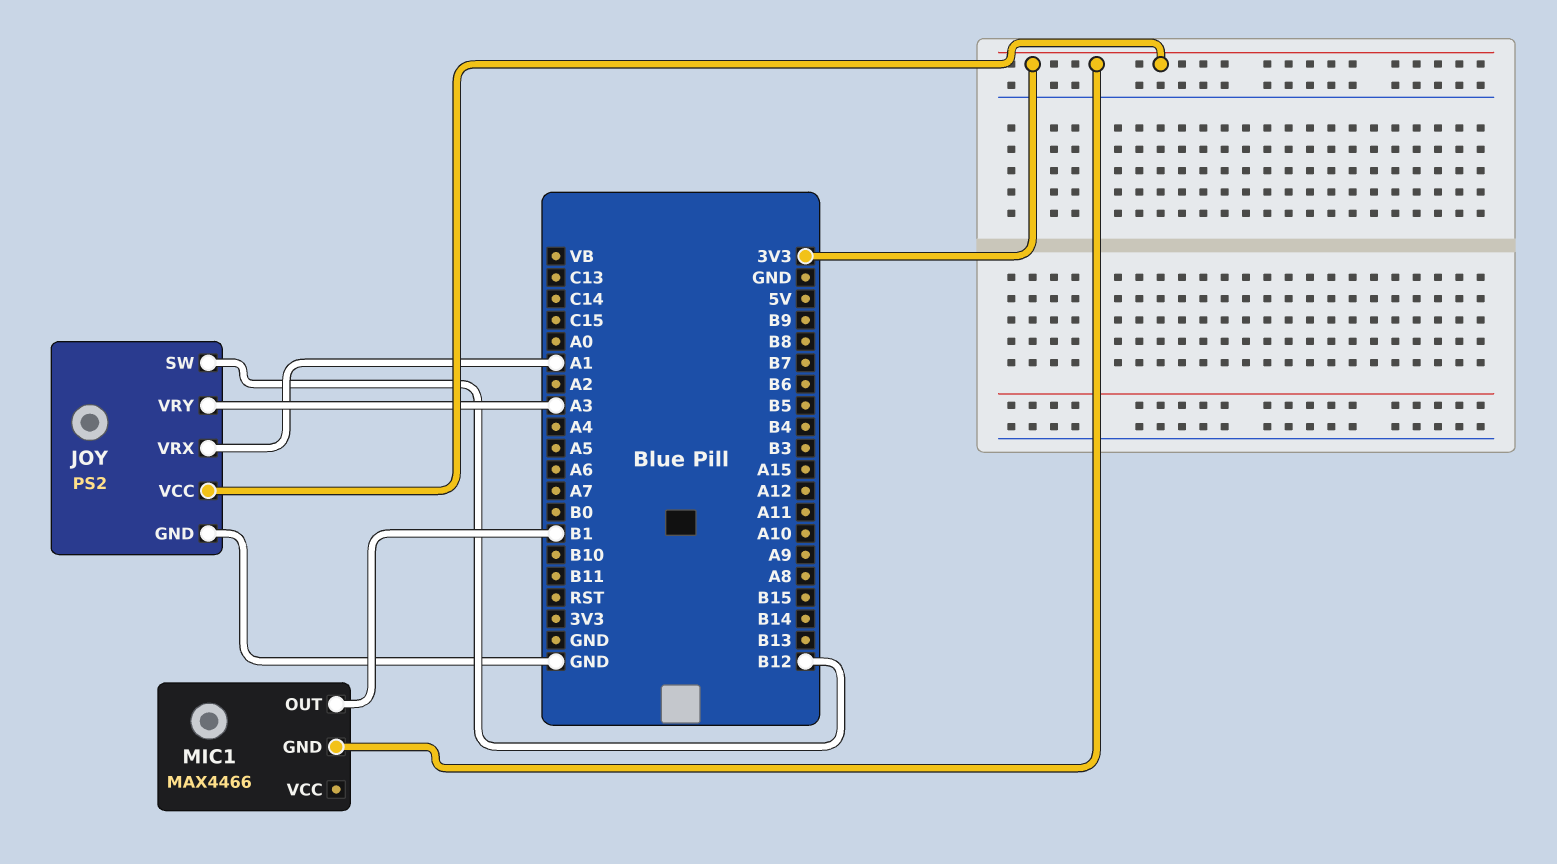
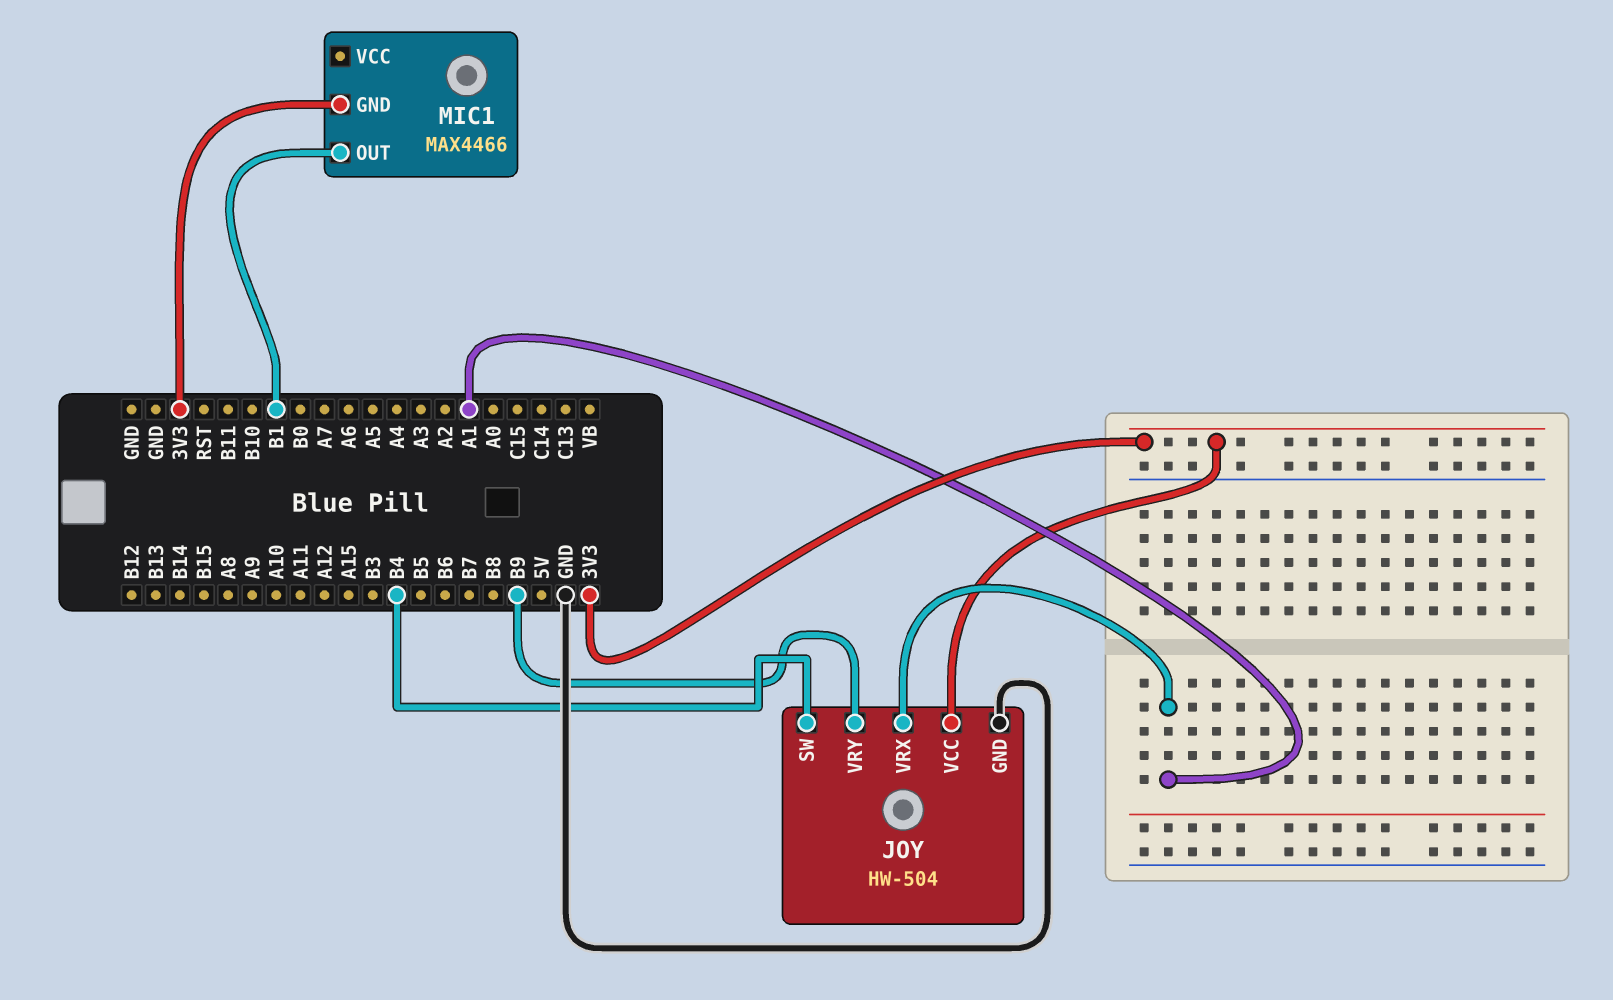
JOY: PS2 -> HW-504
JOY pin SW: B12 -> B4
JOY pin VRY: A3 -> B9

